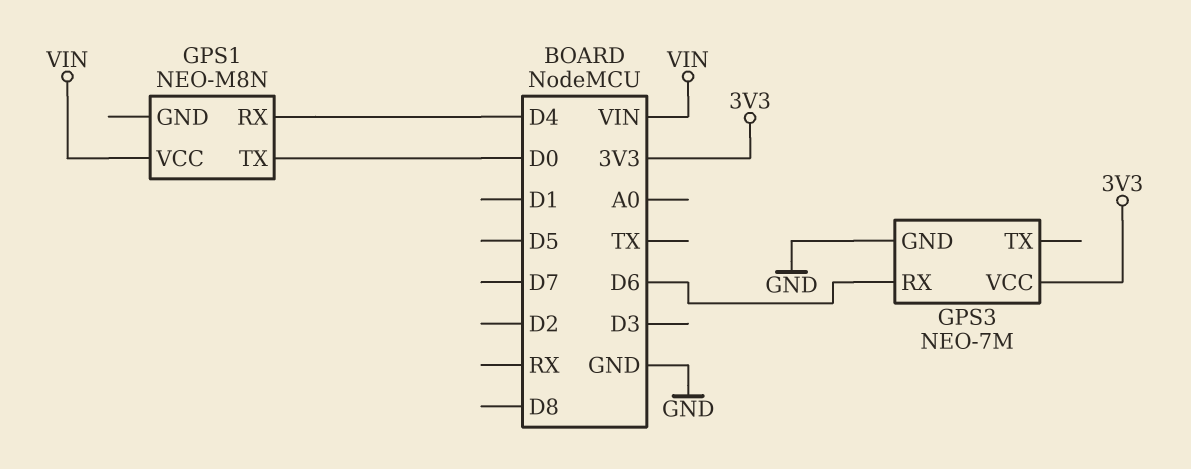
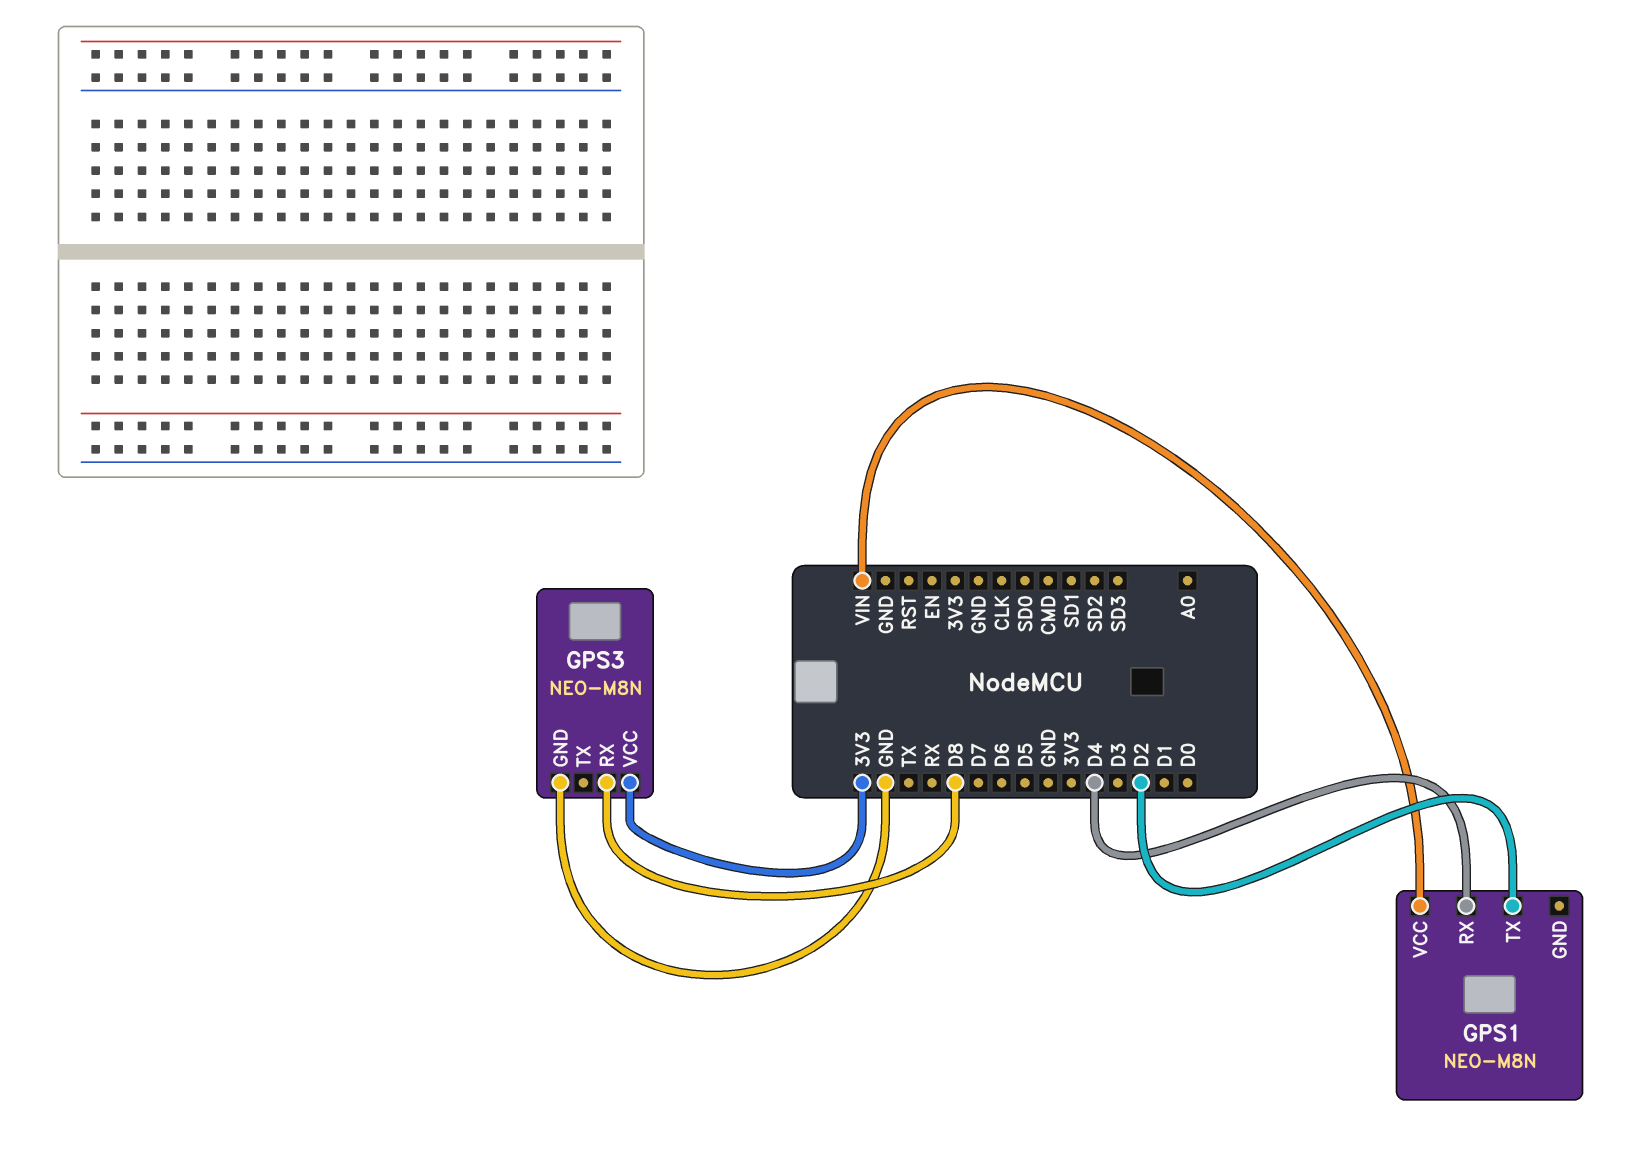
GPS1 pin TX: D0 -> D2
GPS3: NEO-7M -> NEO-M8N
GPS3 pin RX: D6 -> D8

